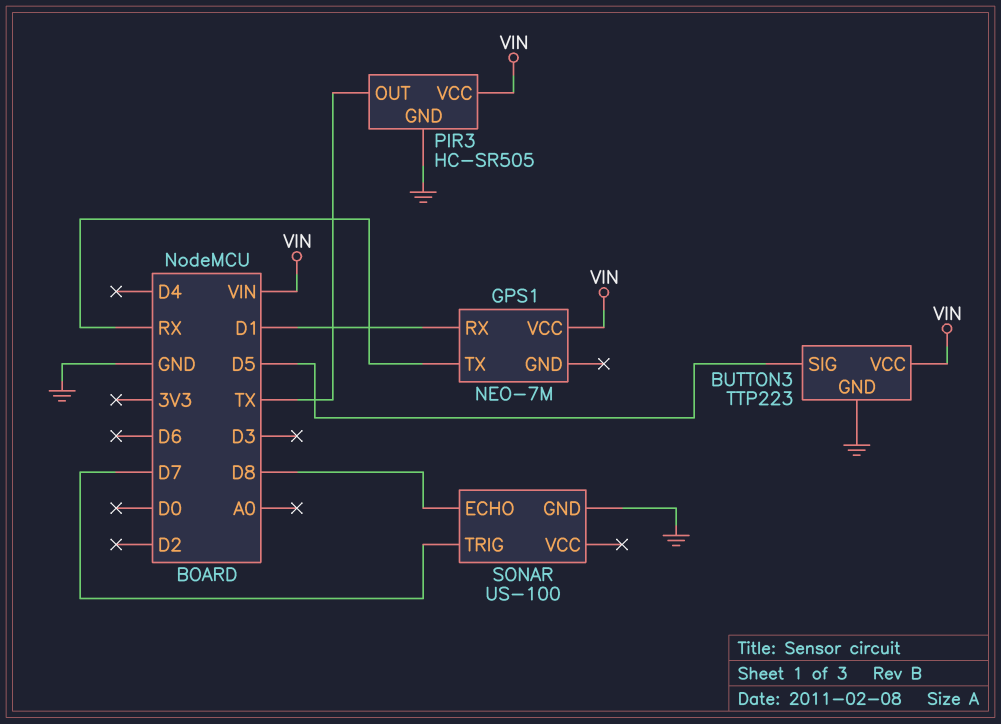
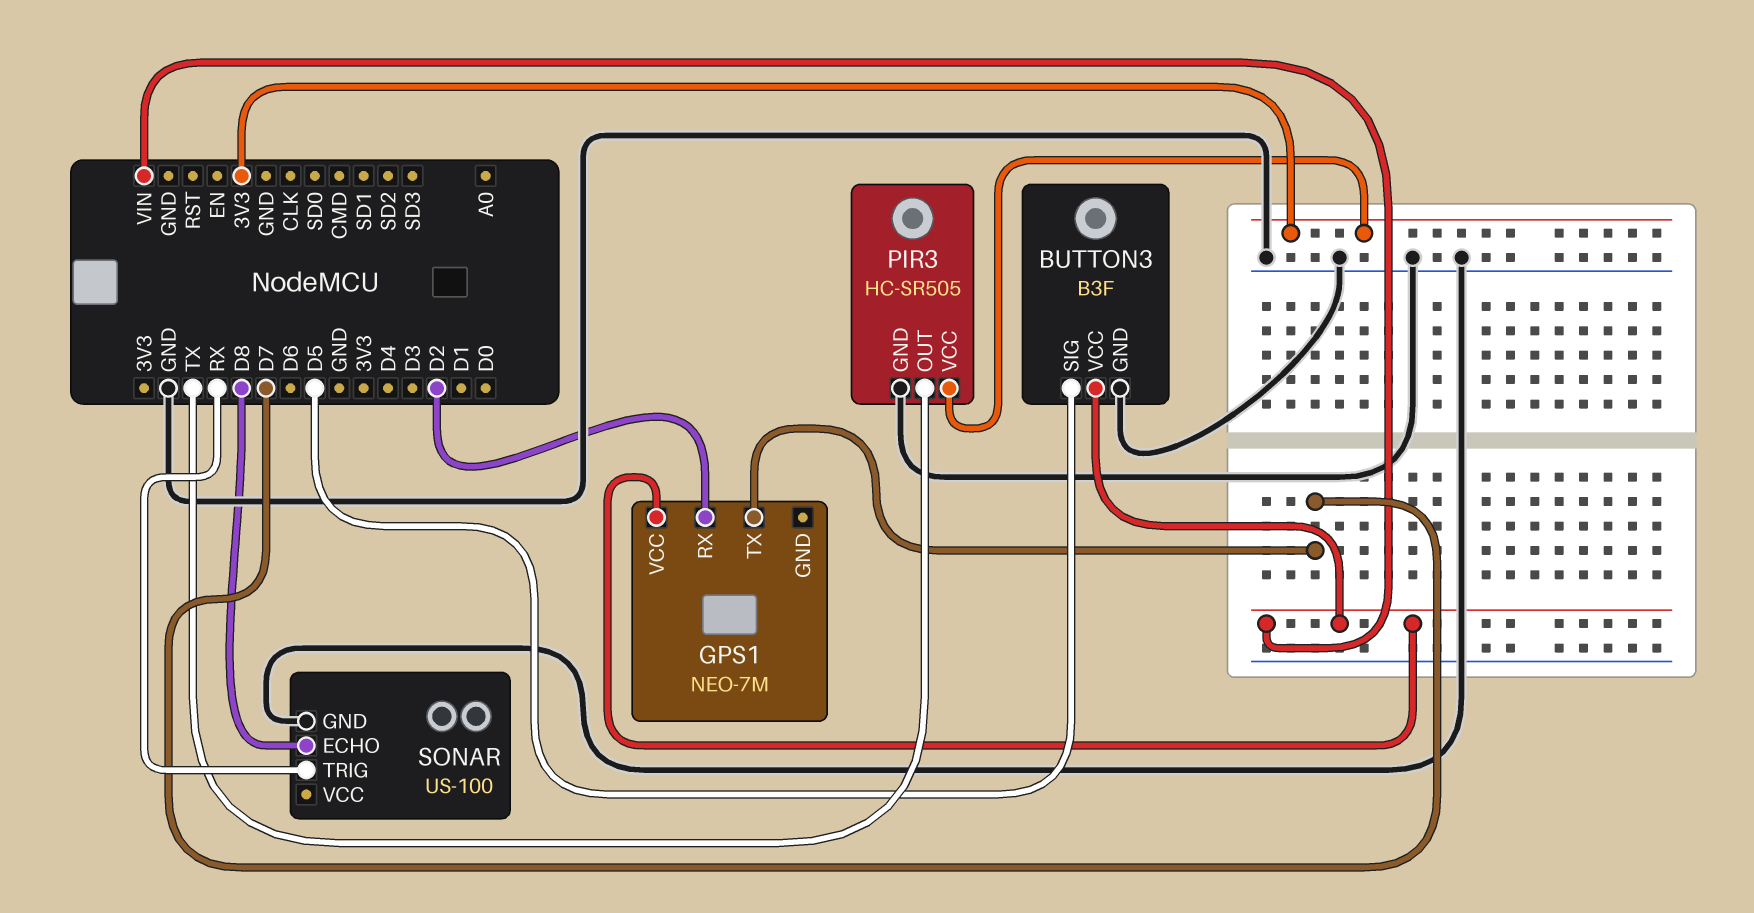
BUTTON3: TTP223 -> B3F
GPS1 pin RX: D1 -> D2
GPS1 pin TX: RX -> D7
PIR3 pin VCC: VIN -> 3V3
SONAR pin TRIG: D7 -> RX

